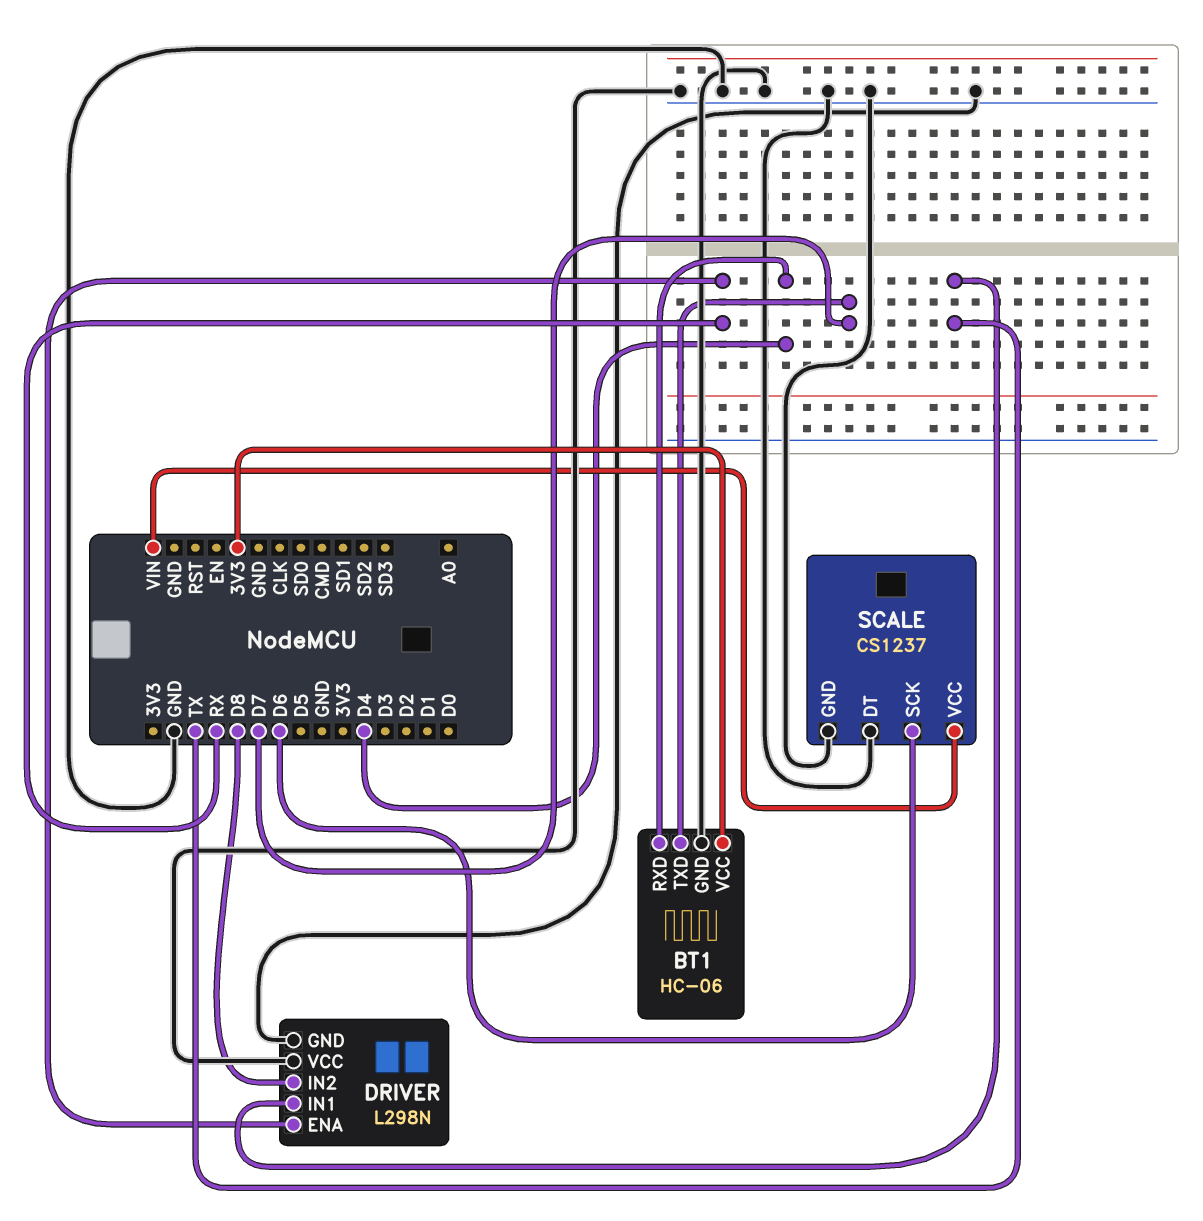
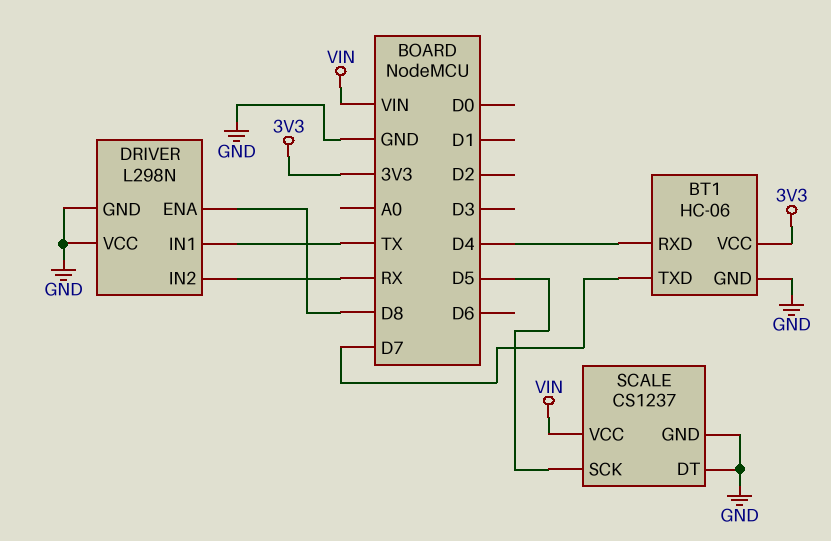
DRIVER pin ENA: RX -> D8
DRIVER pin IN2: D8 -> RX
SCALE pin SCK: D6 -> D5

